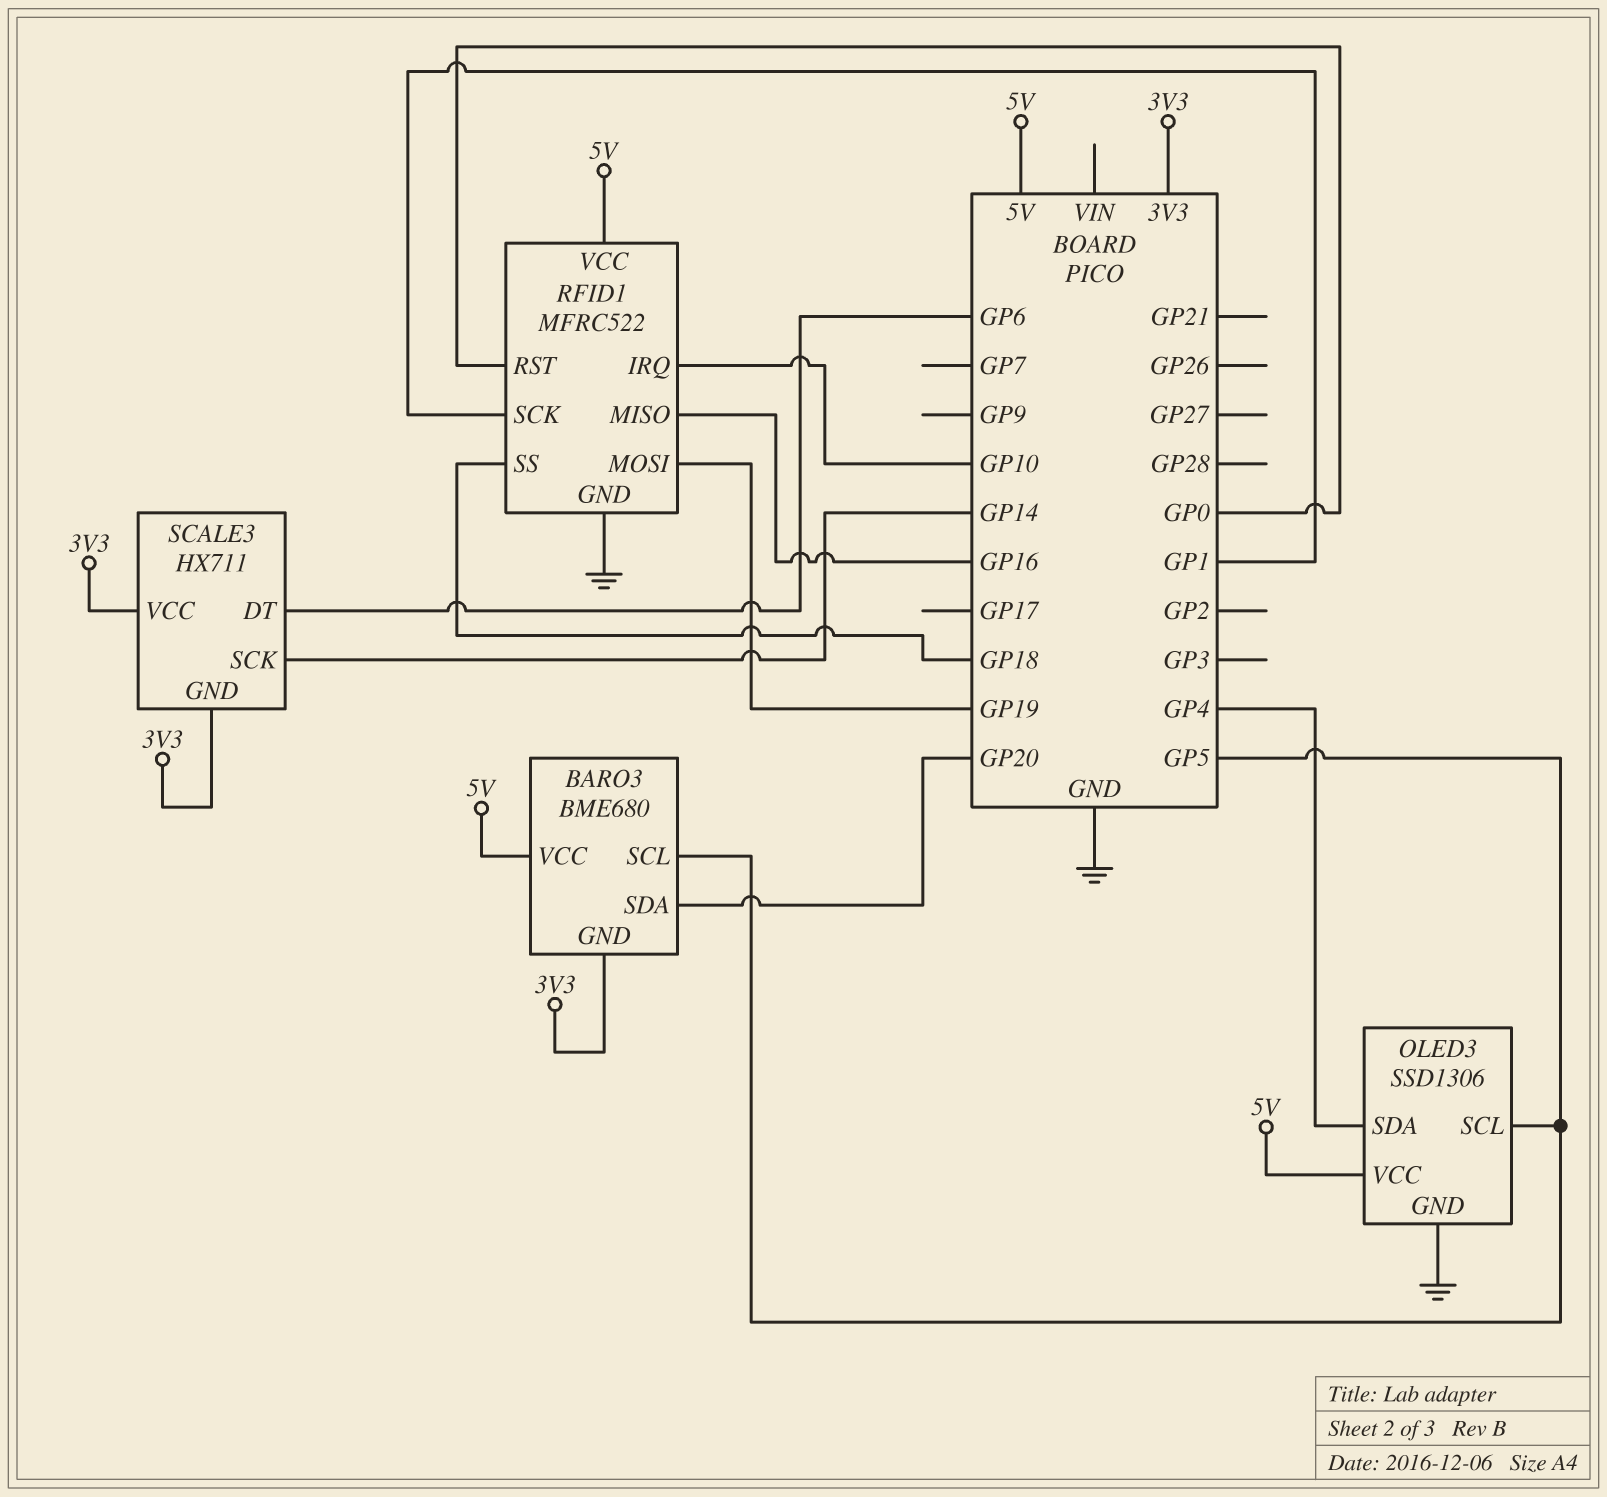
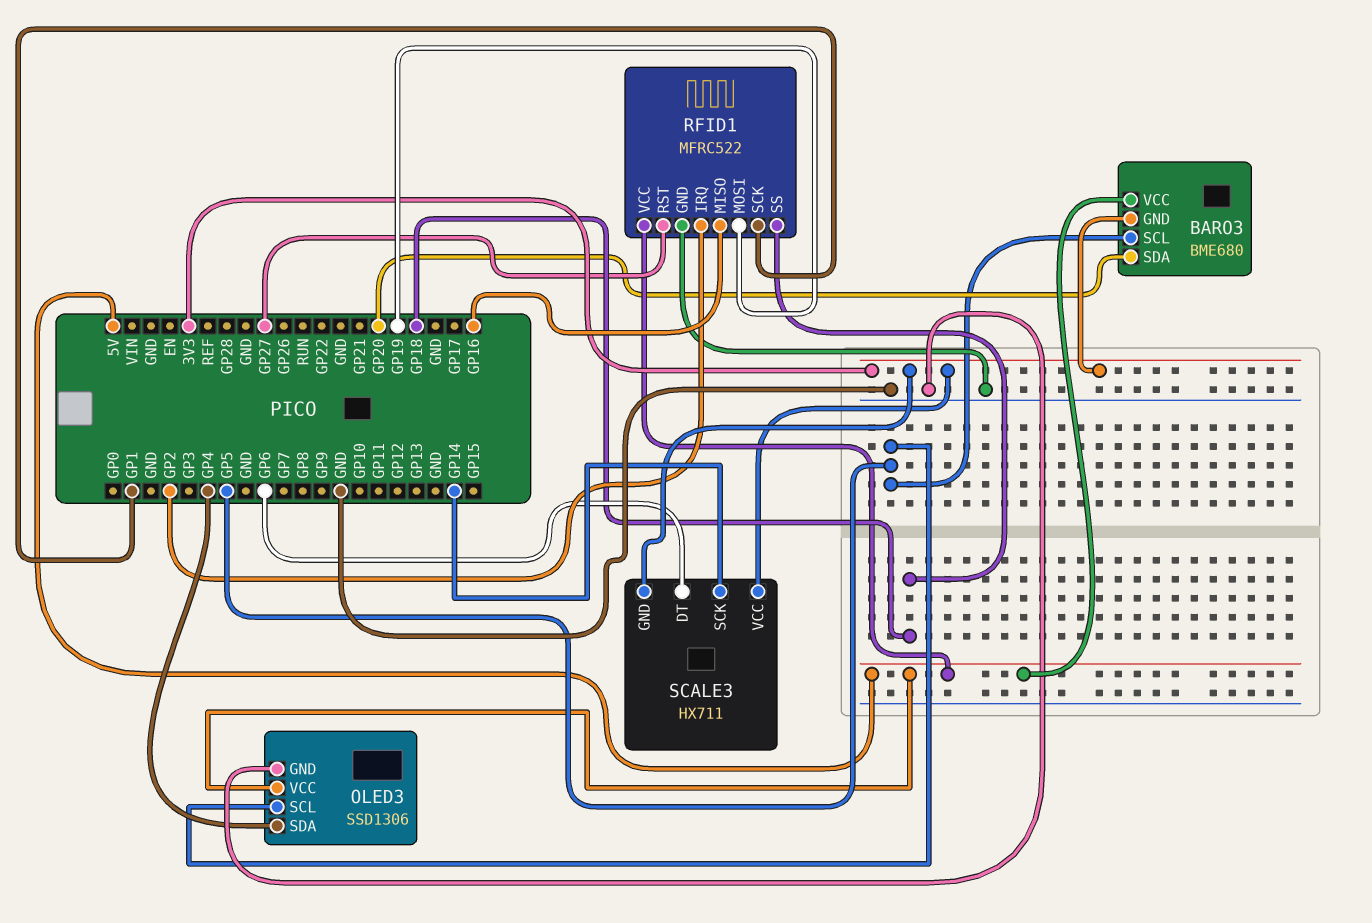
RFID1 pin IRQ: GP10 -> GP2
RFID1 pin RST: GP0 -> GP27

